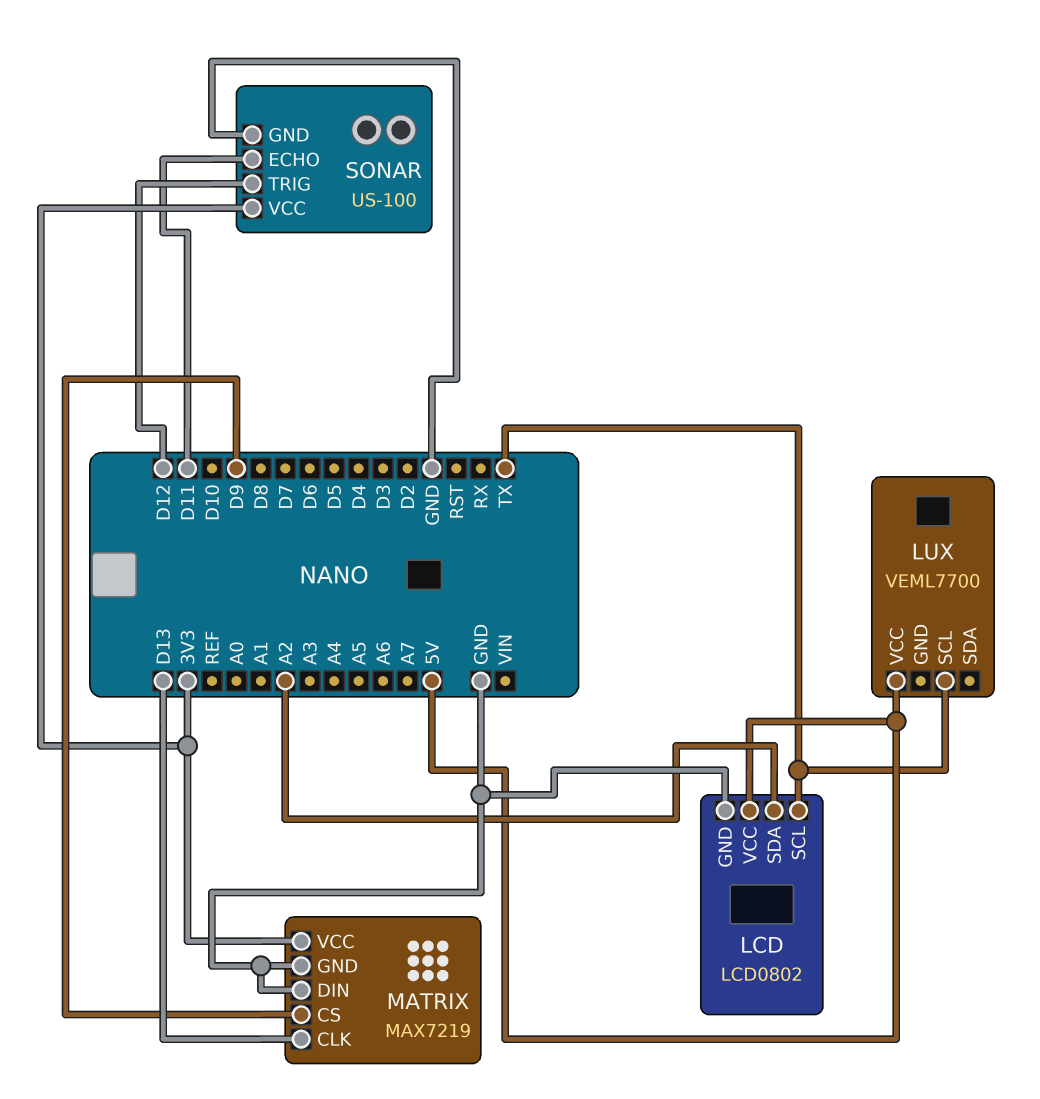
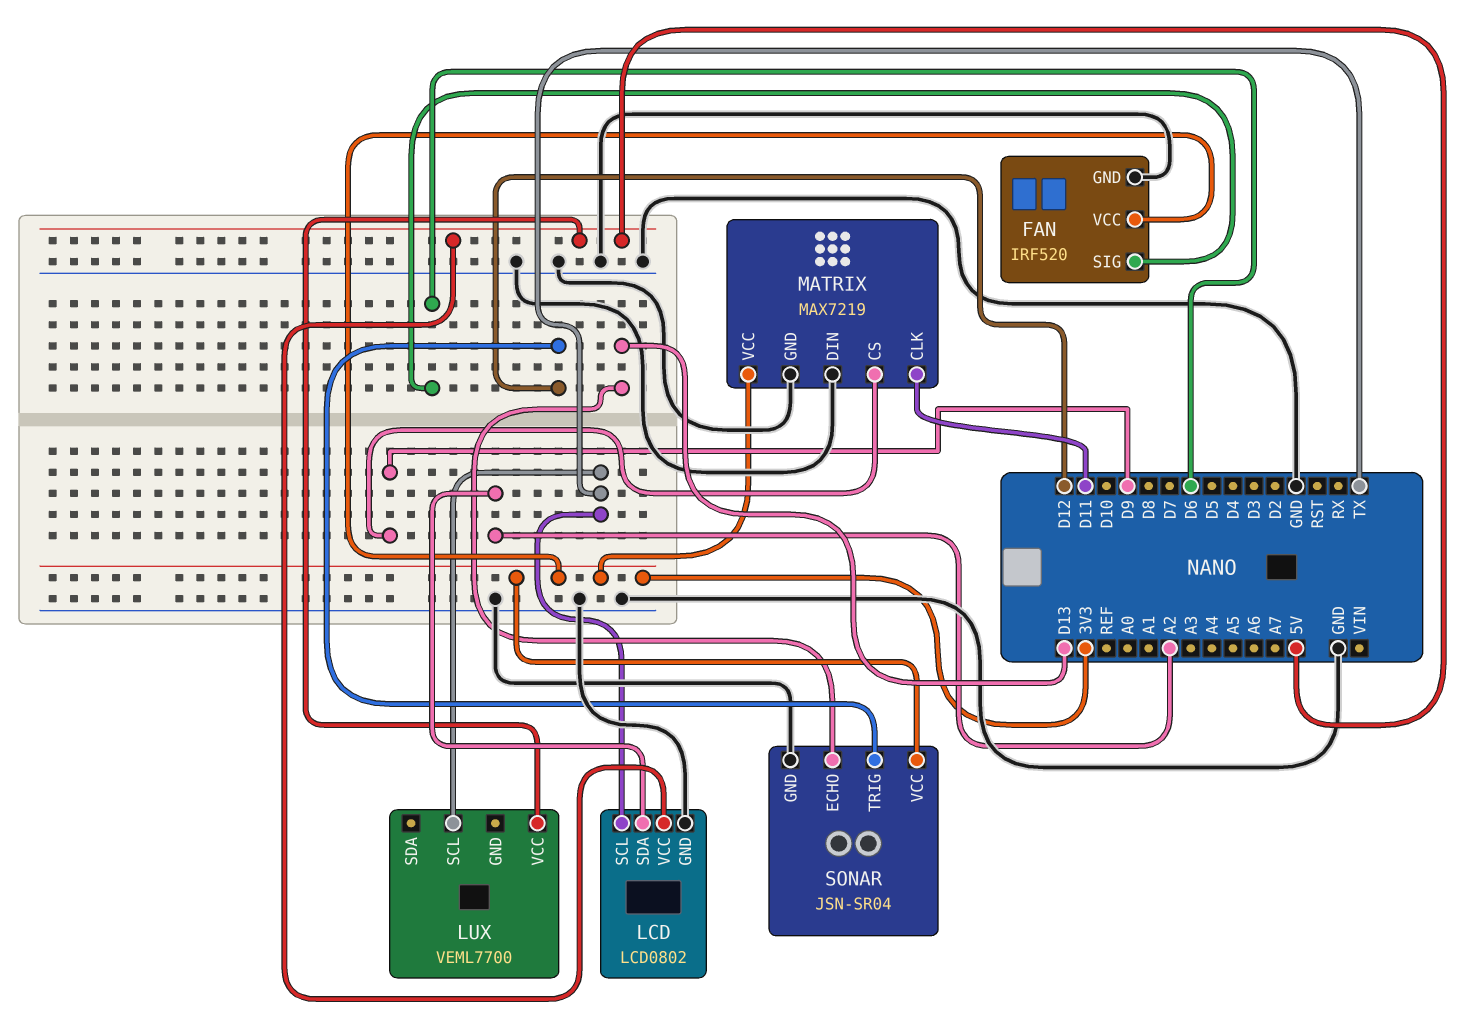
FAN: none -> IRF520
FAN pin GND: none -> GND
FAN pin SIG: none -> D6
FAN pin VCC: none -> 3V3
MATRIX pin CLK: D13 -> D11
SONAR: US-100 -> JSN-SR04
SONAR pin ECHO: D11 -> D13

